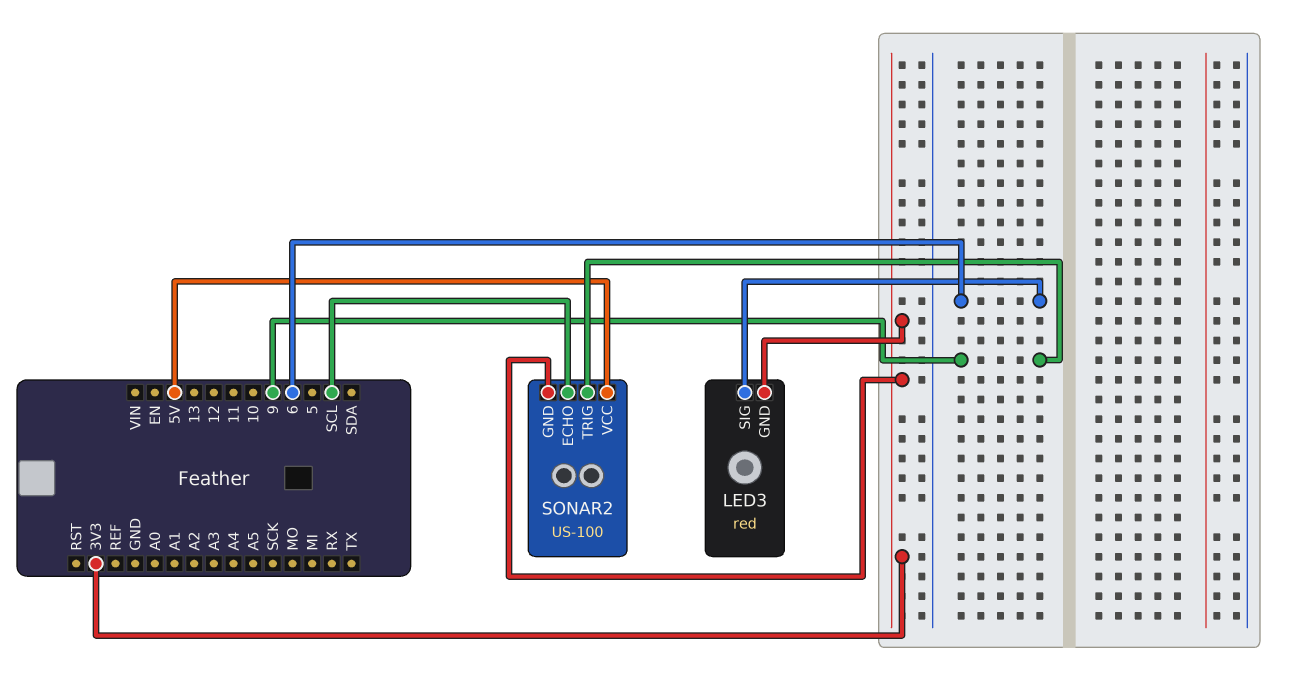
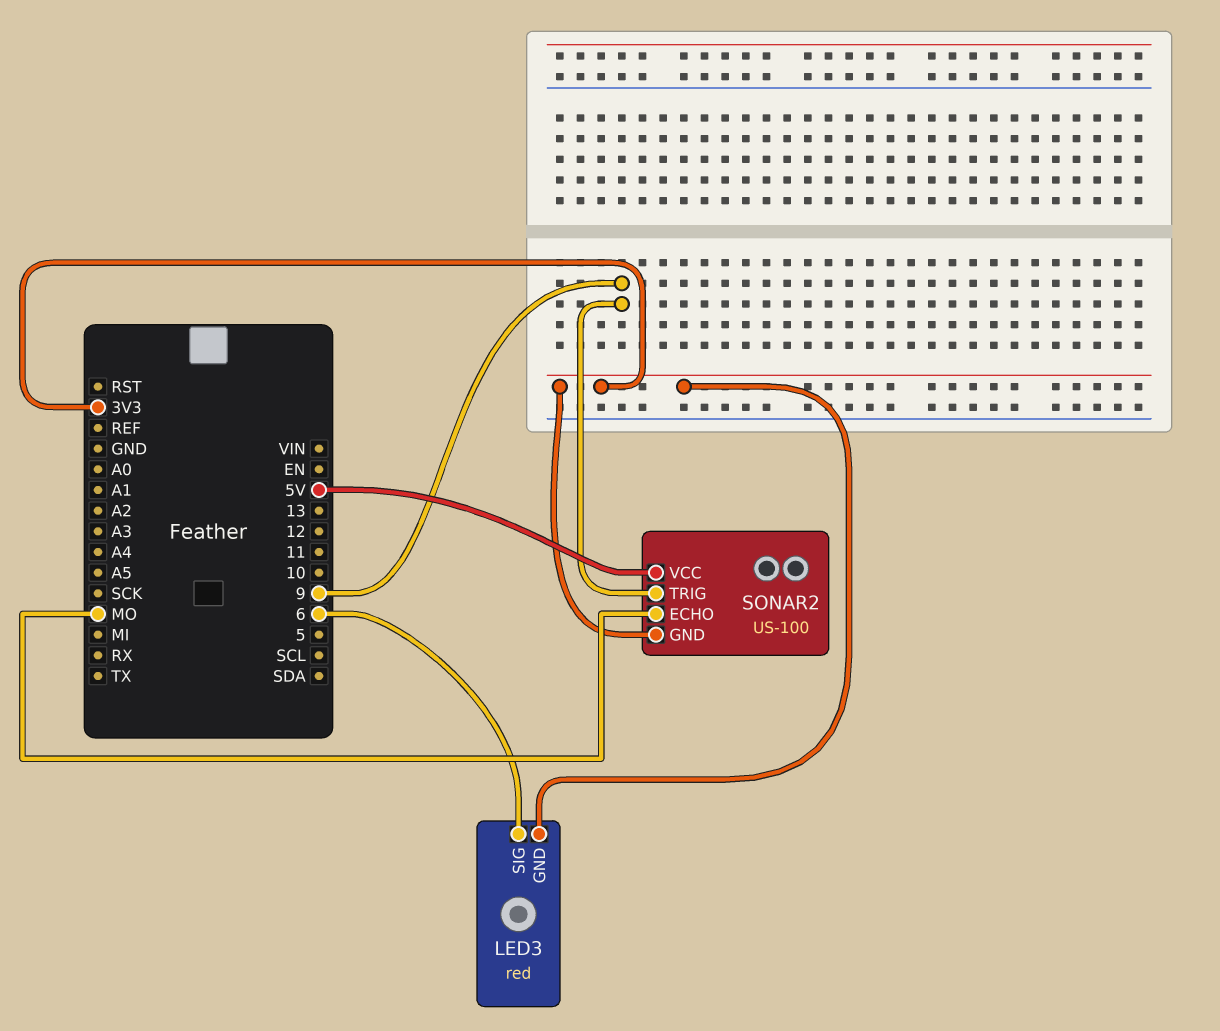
SONAR2 pin ECHO: SCL -> MO

